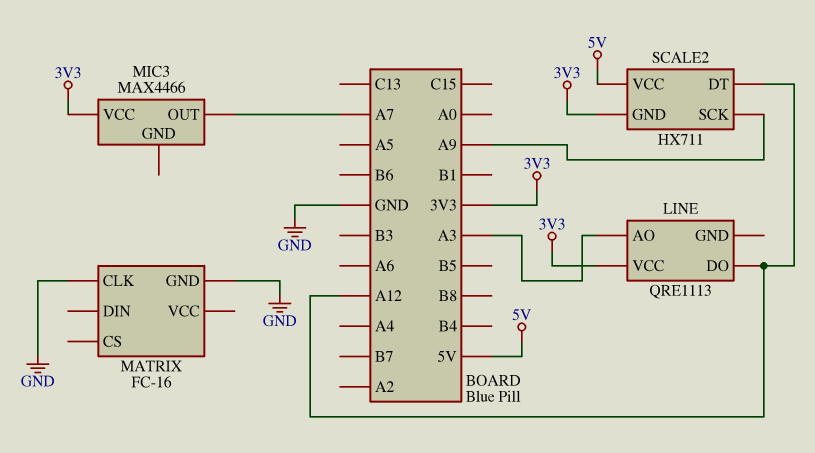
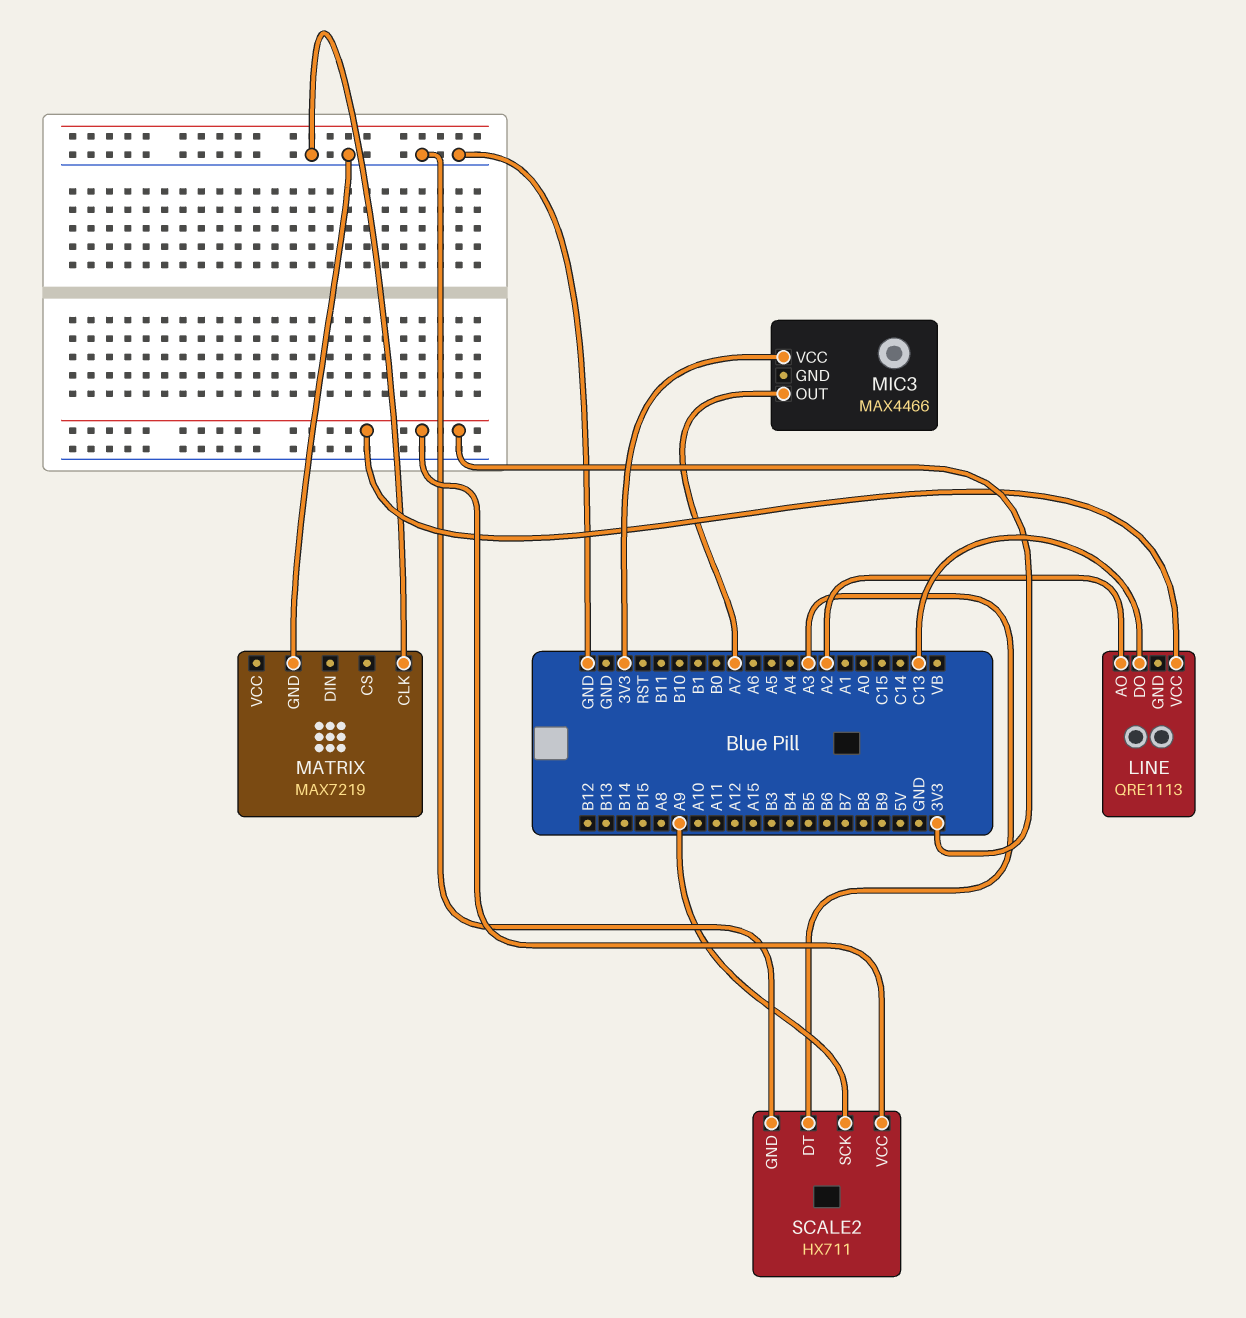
LINE pin AO: A3 -> A2
LINE pin DO: A12 -> C13
MATRIX: FC-16 -> MAX7219
SCALE2 pin DT: A12 -> A3
SCALE2 pin GND: 3V3 -> GND
SCALE2 pin VCC: 5V -> 3V3

